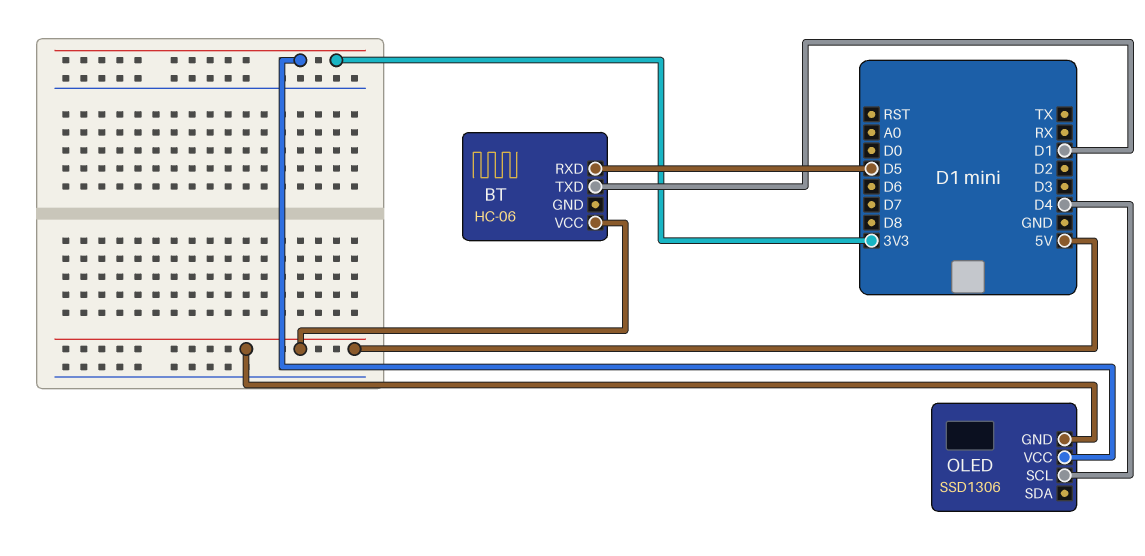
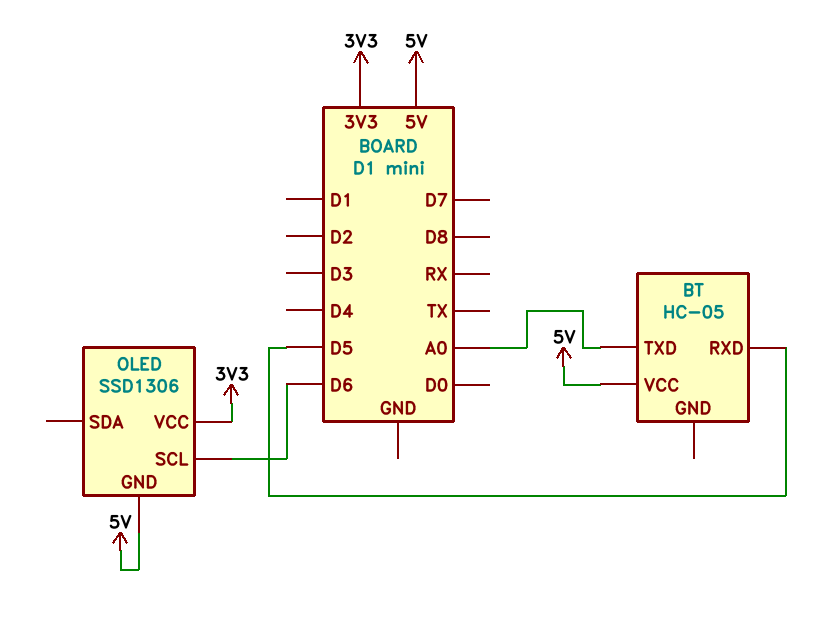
BT: HC-06 -> HC-05
BT pin TXD: D1 -> A0
OLED pin SCL: D4 -> D6

